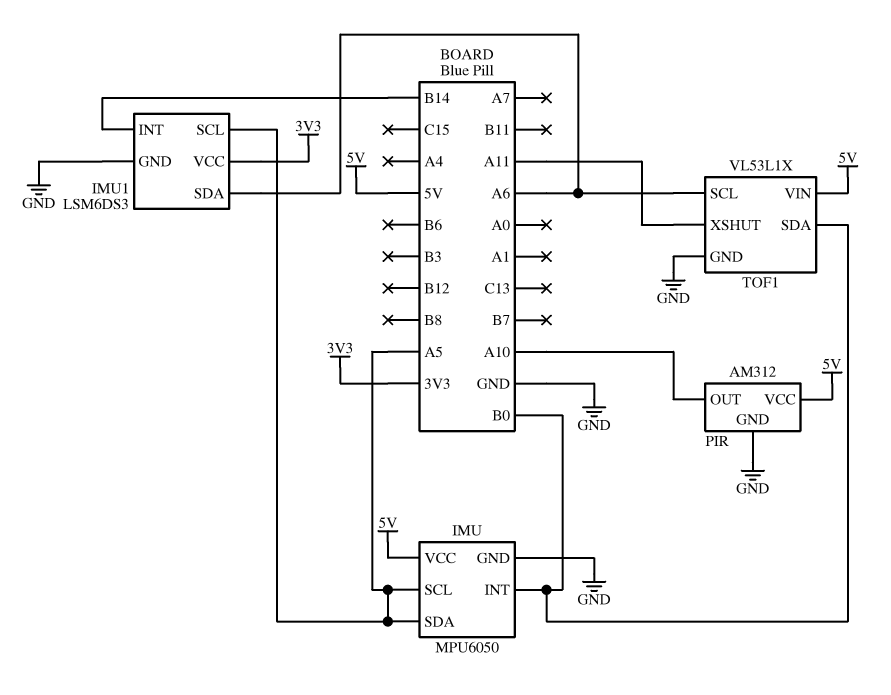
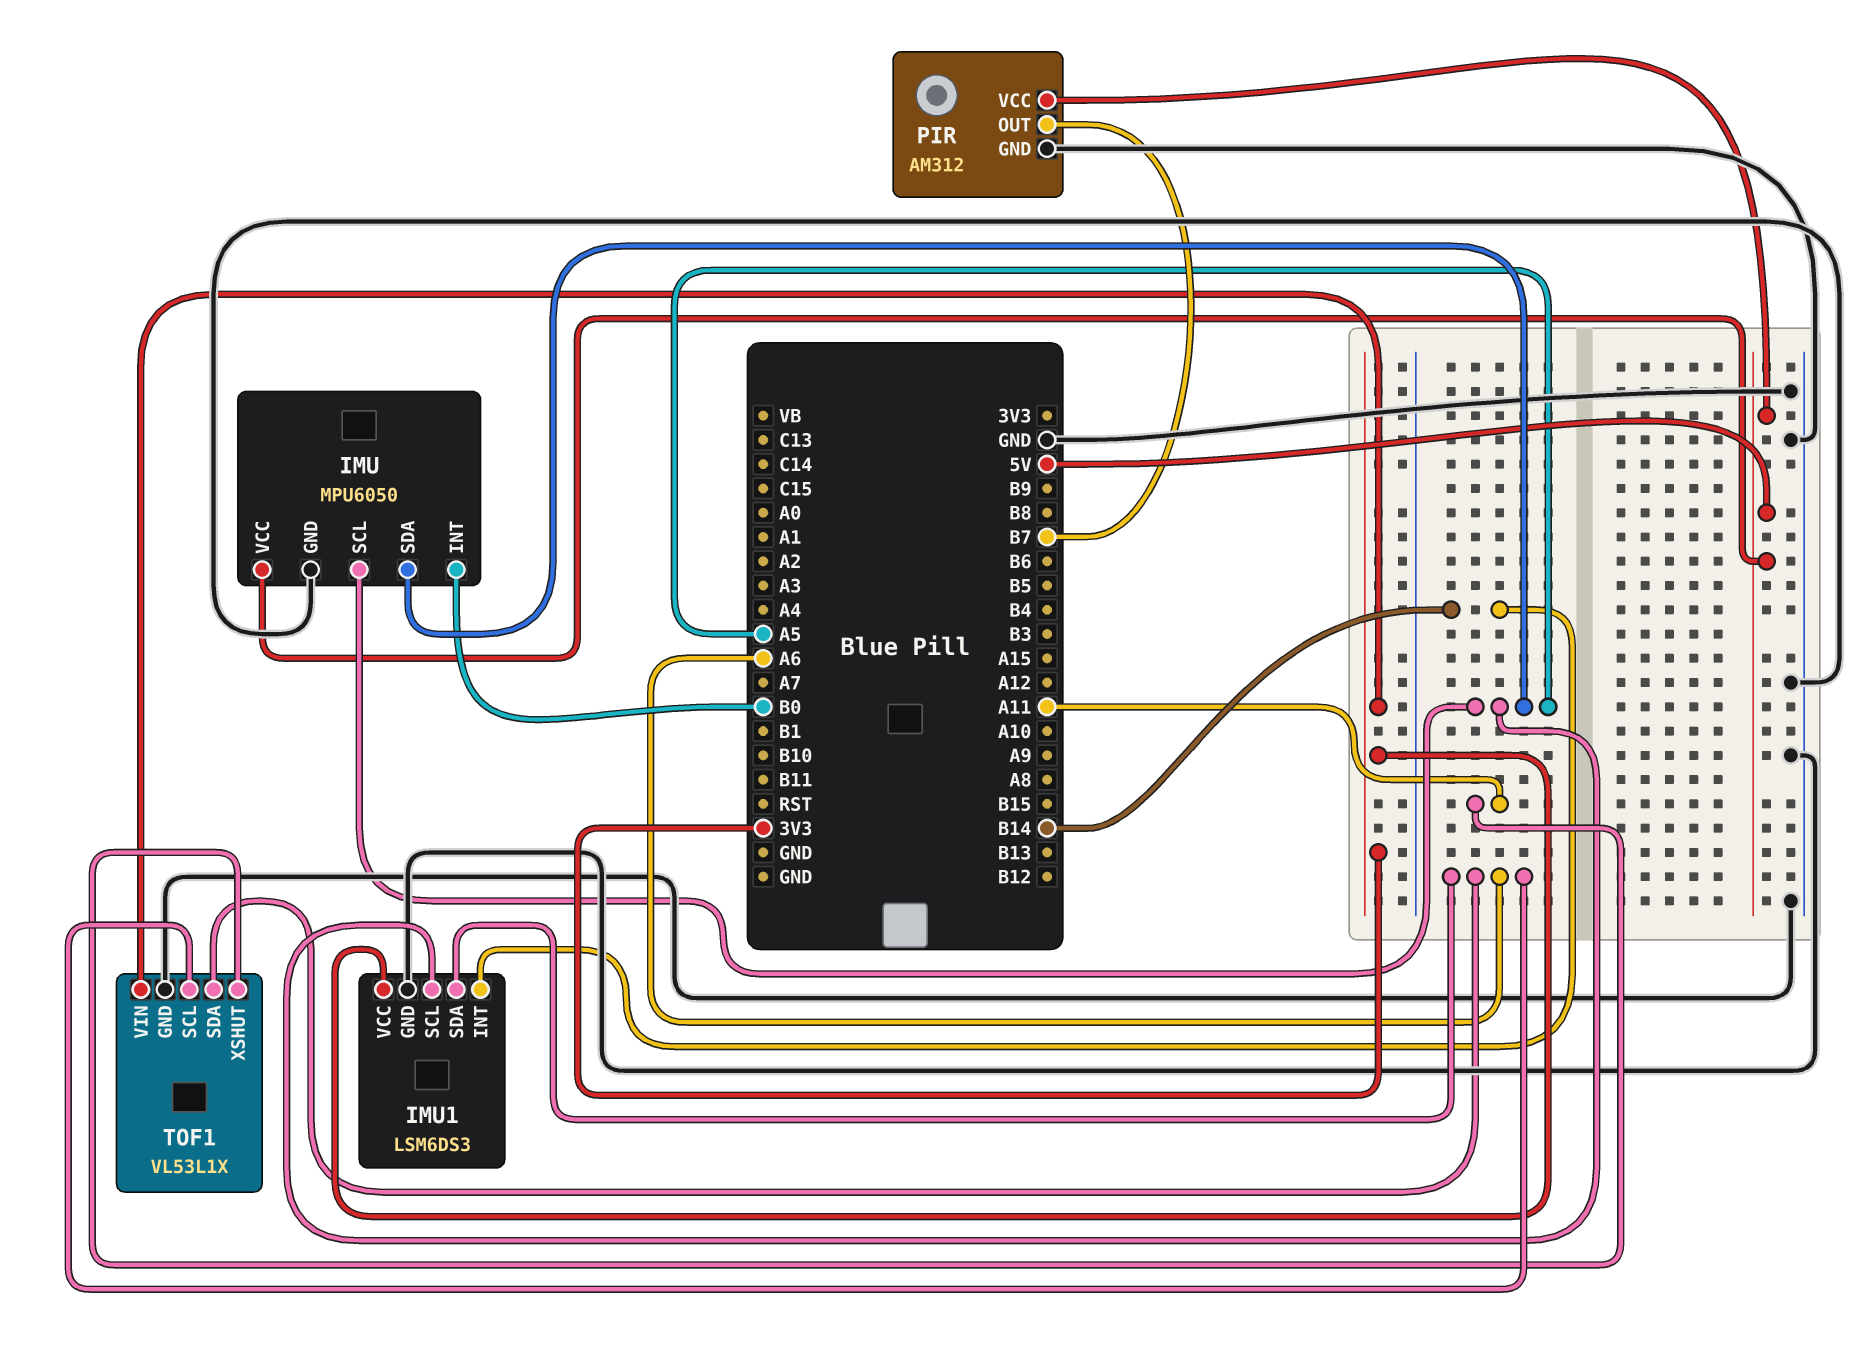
PIR pin OUT: A10 -> B7
TOF1 pin SDA: B0 -> A6
TOF1 pin VIN: 5V -> 3V3

